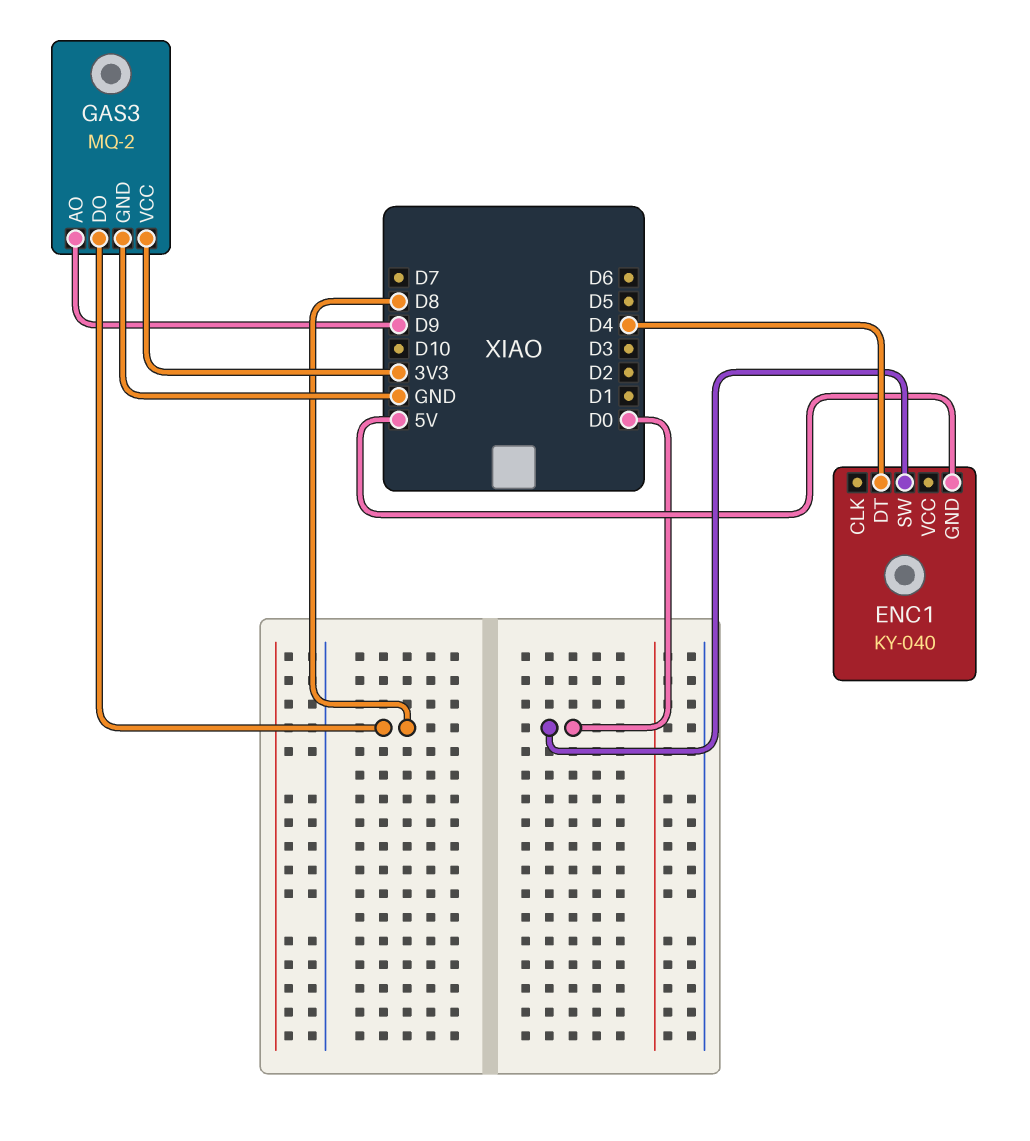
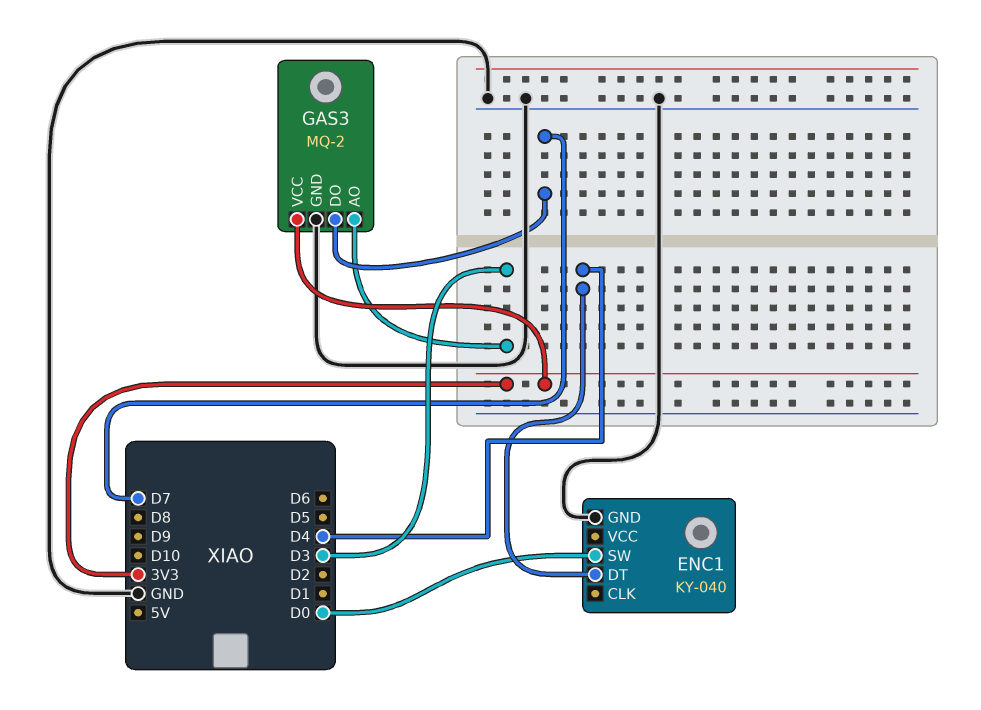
ENC1 pin GND: 5V -> GND
GAS3 pin AO: D9 -> D3
GAS3 pin DO: D8 -> D7

